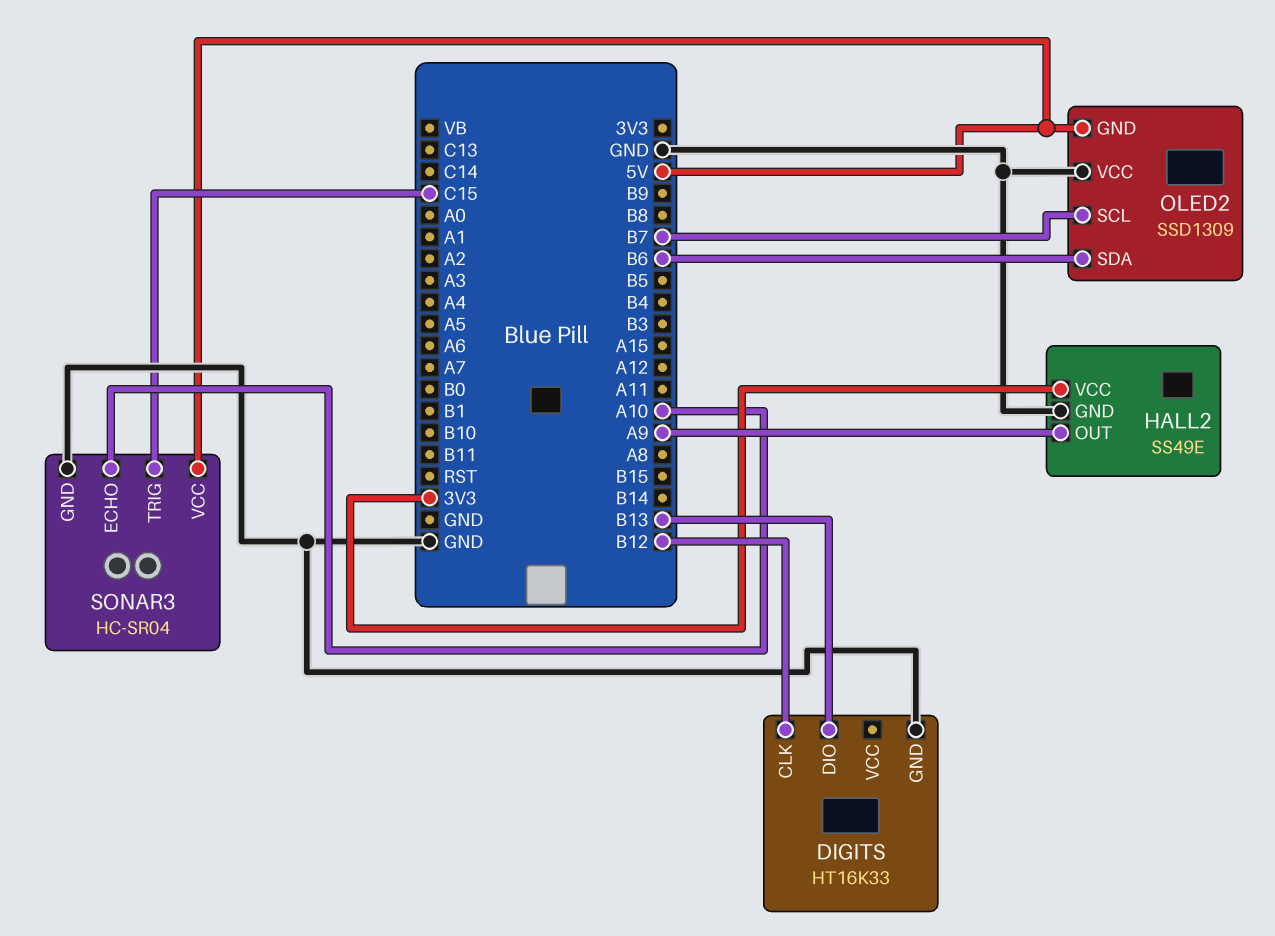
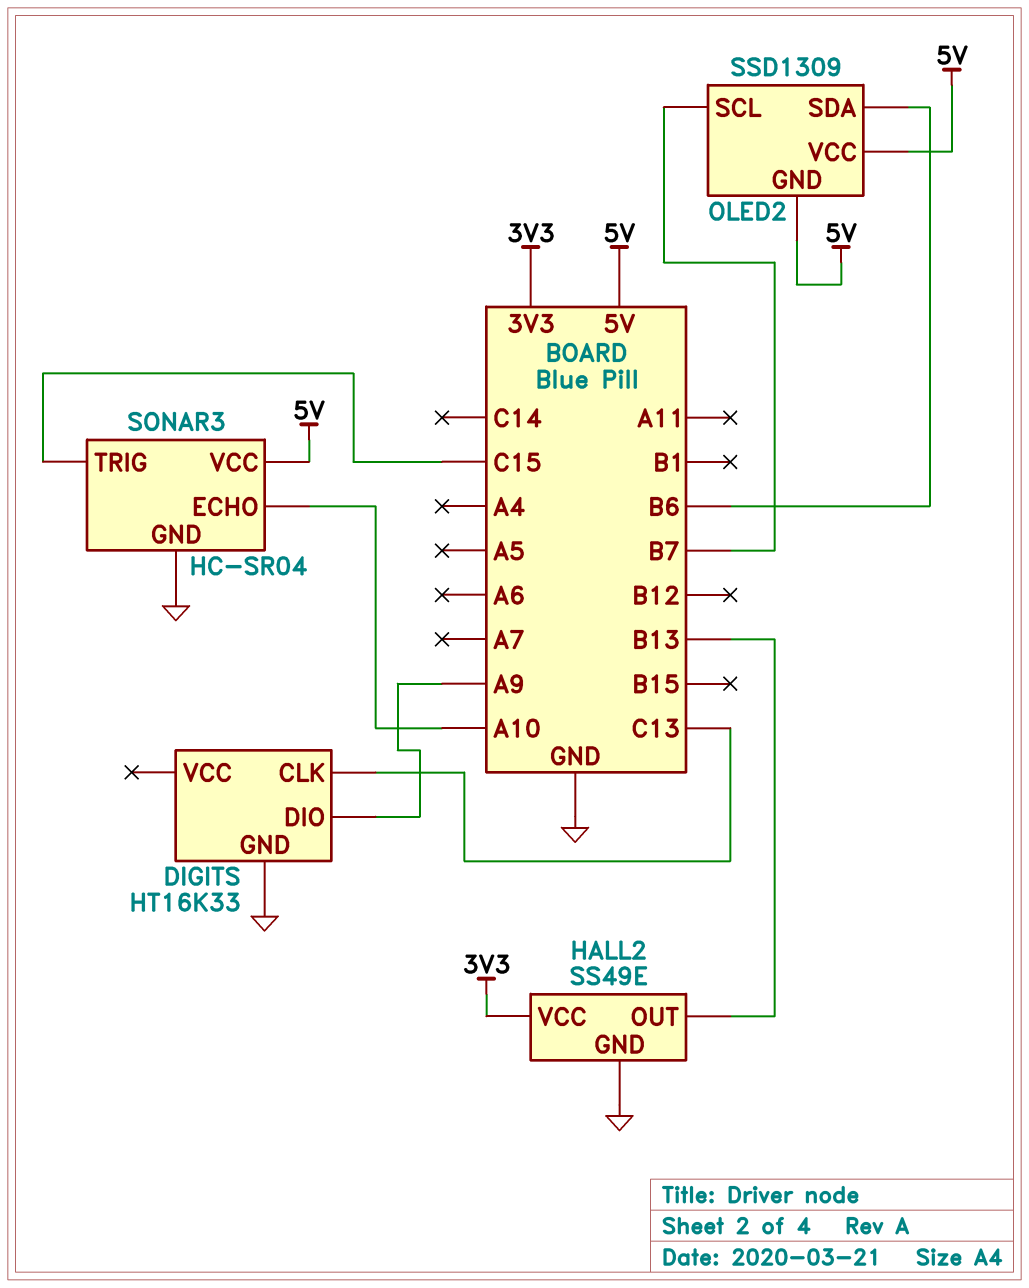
DIGITS pin CLK: B12 -> C13
DIGITS pin DIO: B13 -> A9
HALL2 pin OUT: A9 -> B13
OLED2 pin VCC: GND -> 5V

